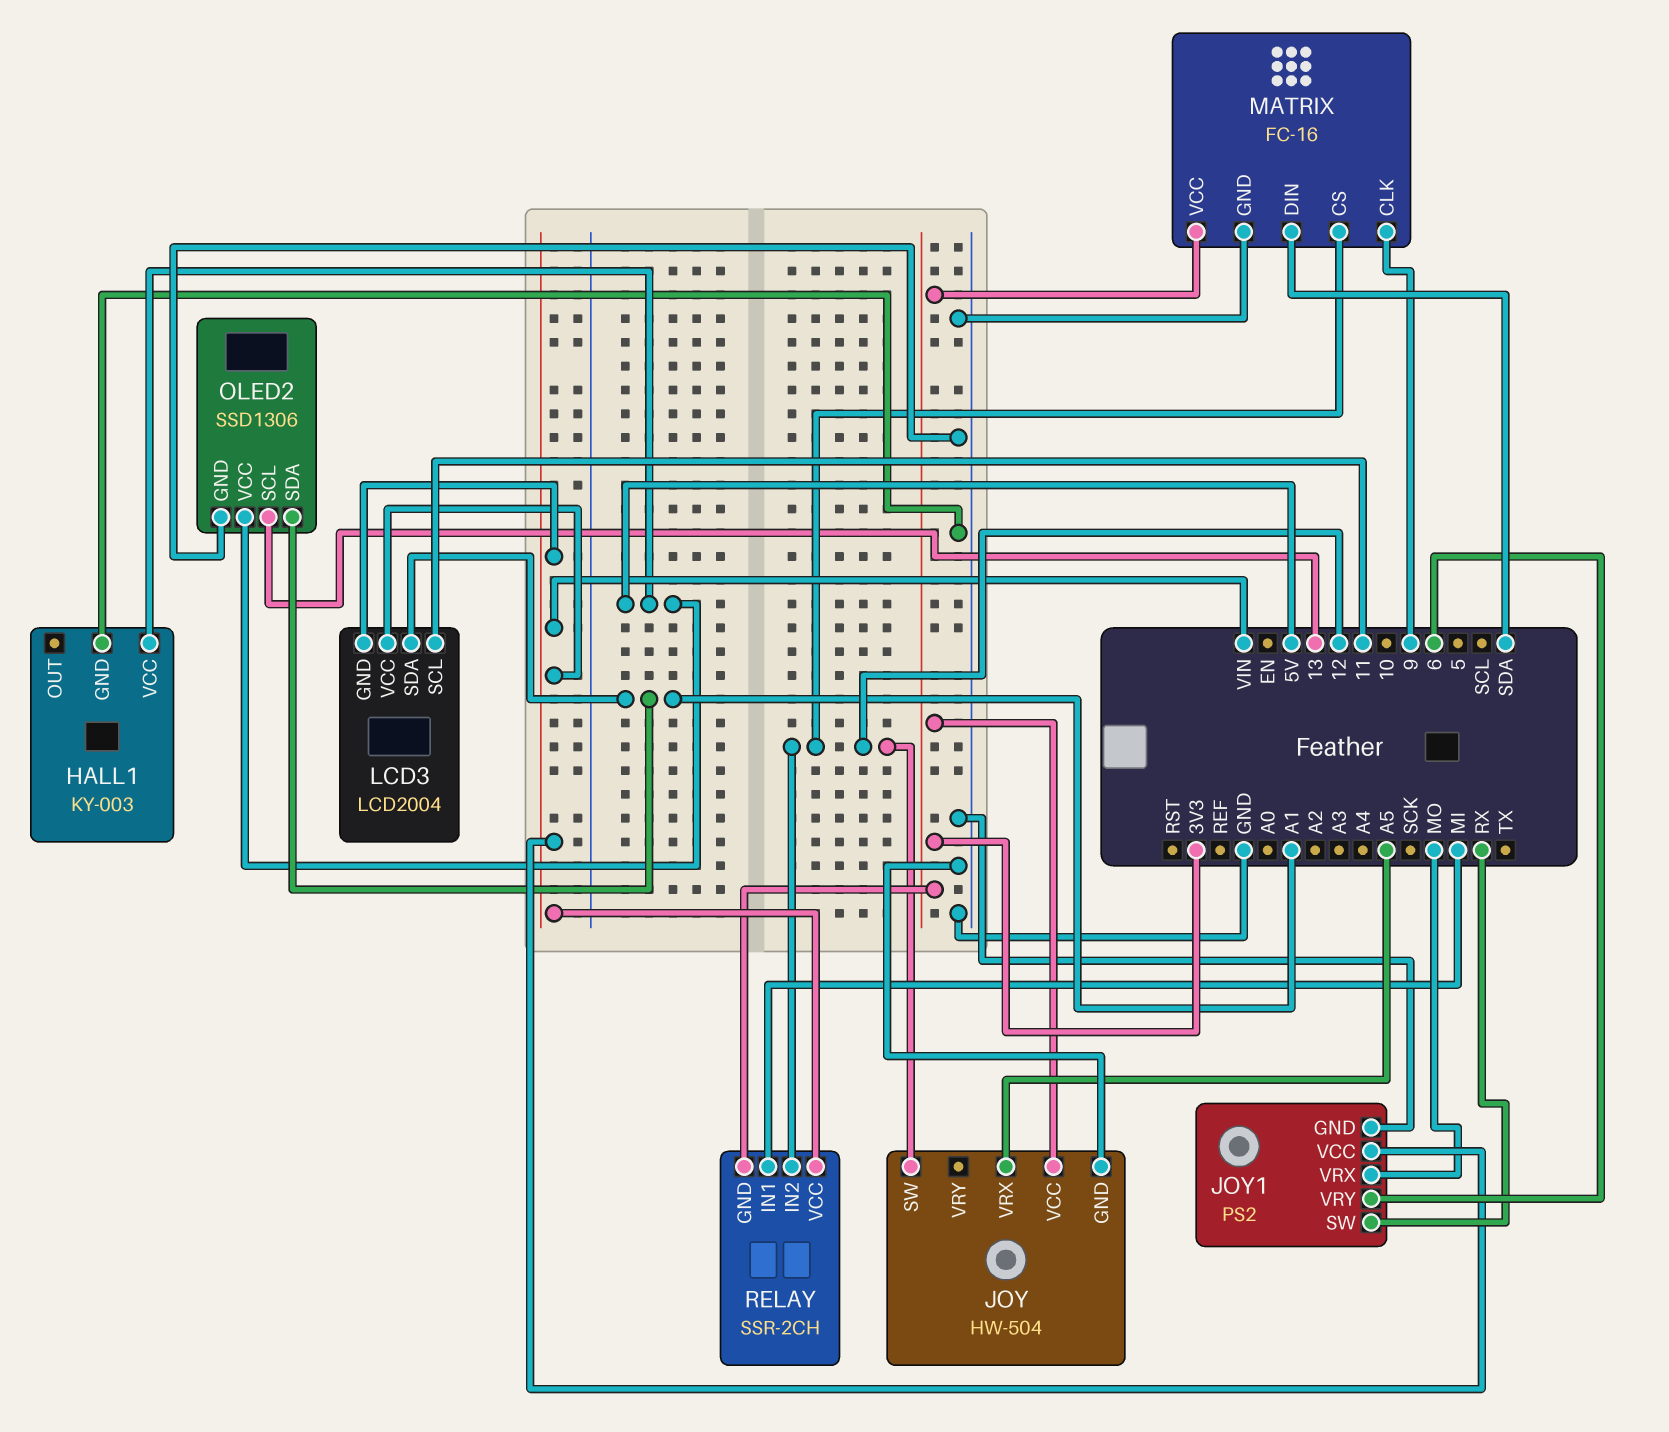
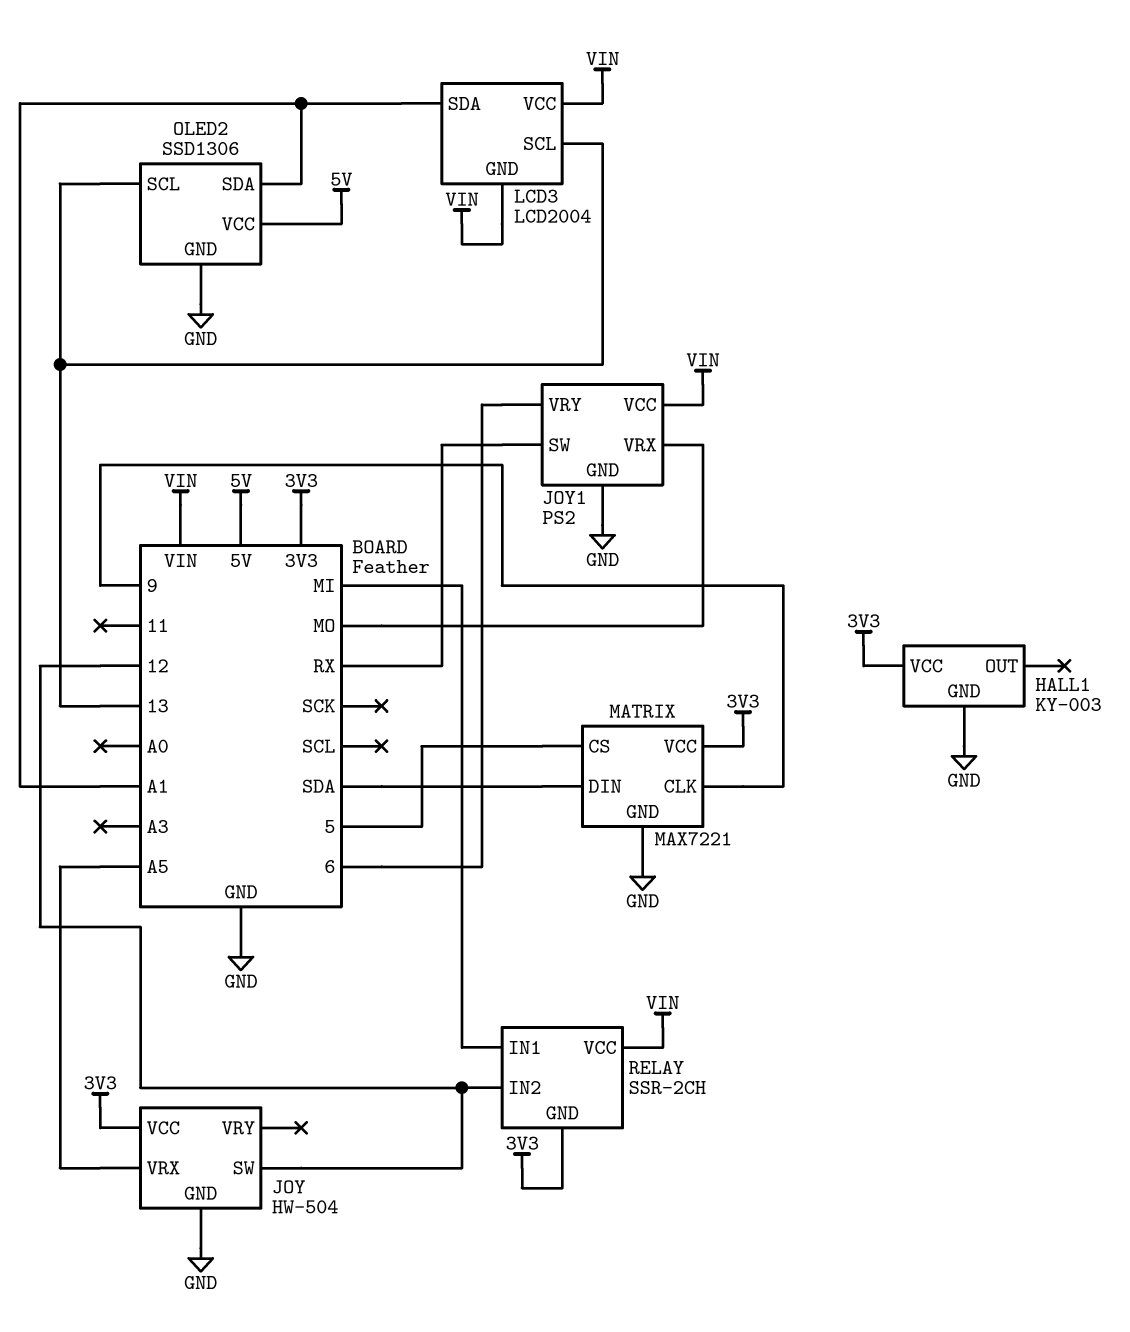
HALL1 pin VCC: 5V -> 3V3
LCD3 pin SCL: 11 -> 13
MATRIX: FC-16 -> MAX7221
MATRIX pin CS: 12 -> 5

